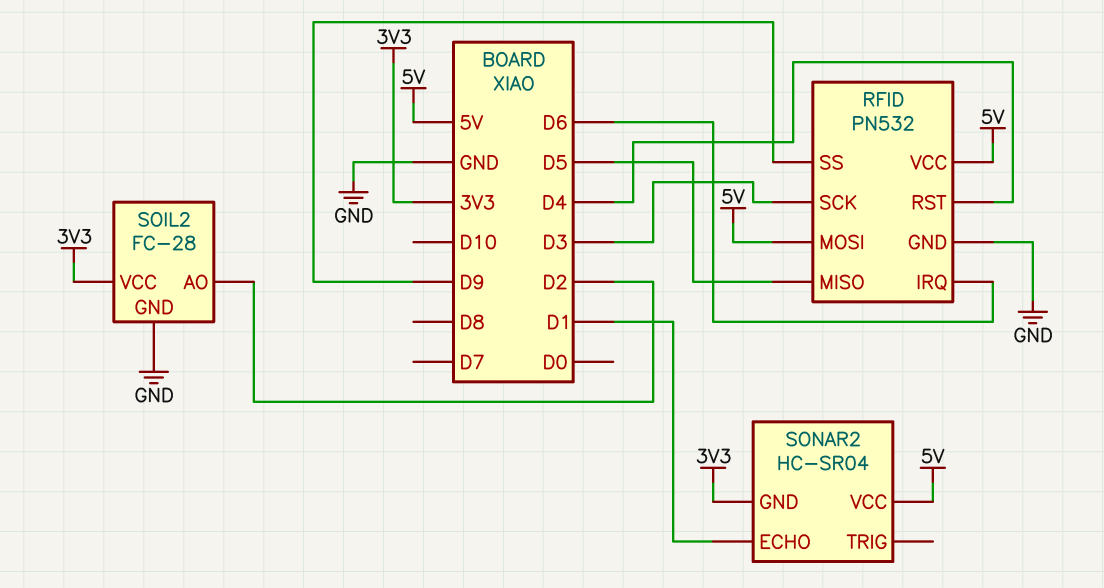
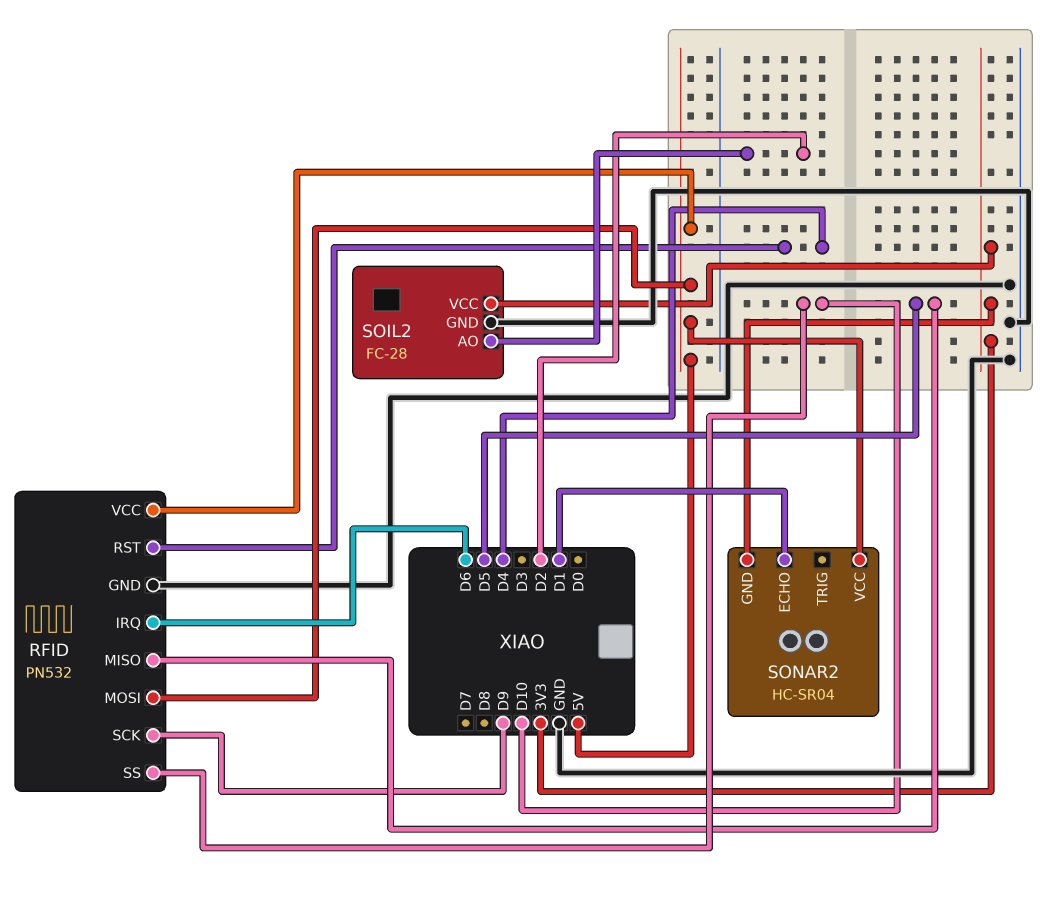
RFID pin SCK: D3 -> D9
RFID pin SS: D9 -> D10

